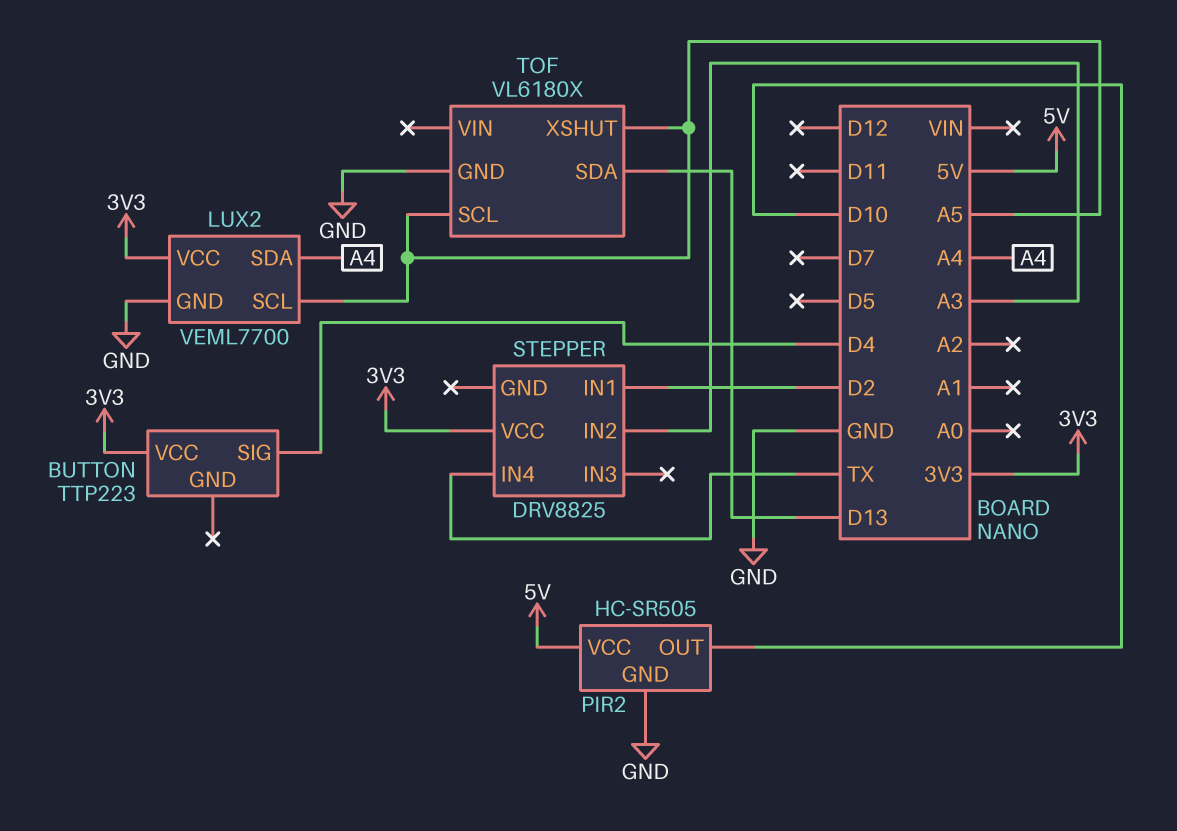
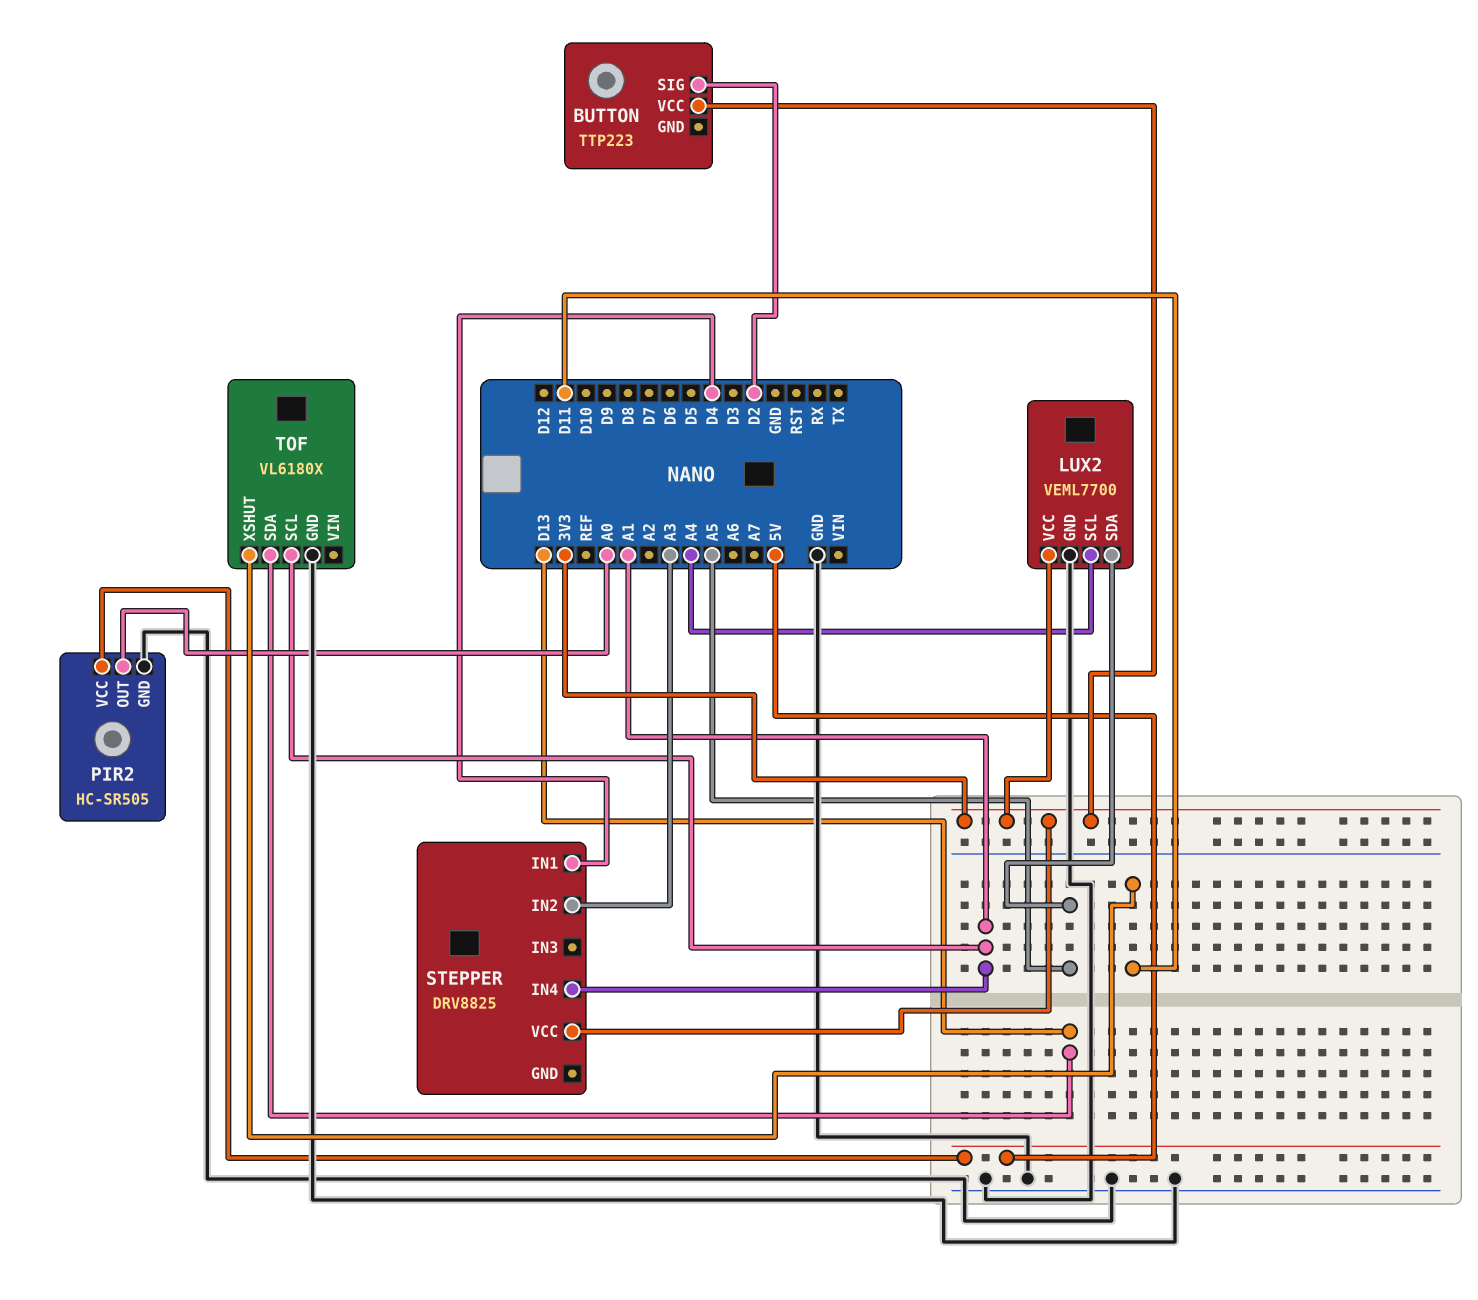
BUTTON pin SIG: D4 -> D2
LUX2 pin SCL: A5 -> A4
LUX2 pin SDA: A4 -> A5
PIR2 pin OUT: D10 -> A0
STEPPER pin IN1: D2 -> D4
STEPPER pin IN4: TX -> A1
TOF pin SCL: A5 -> A1
TOF pin XSHUT: A5 -> D11

